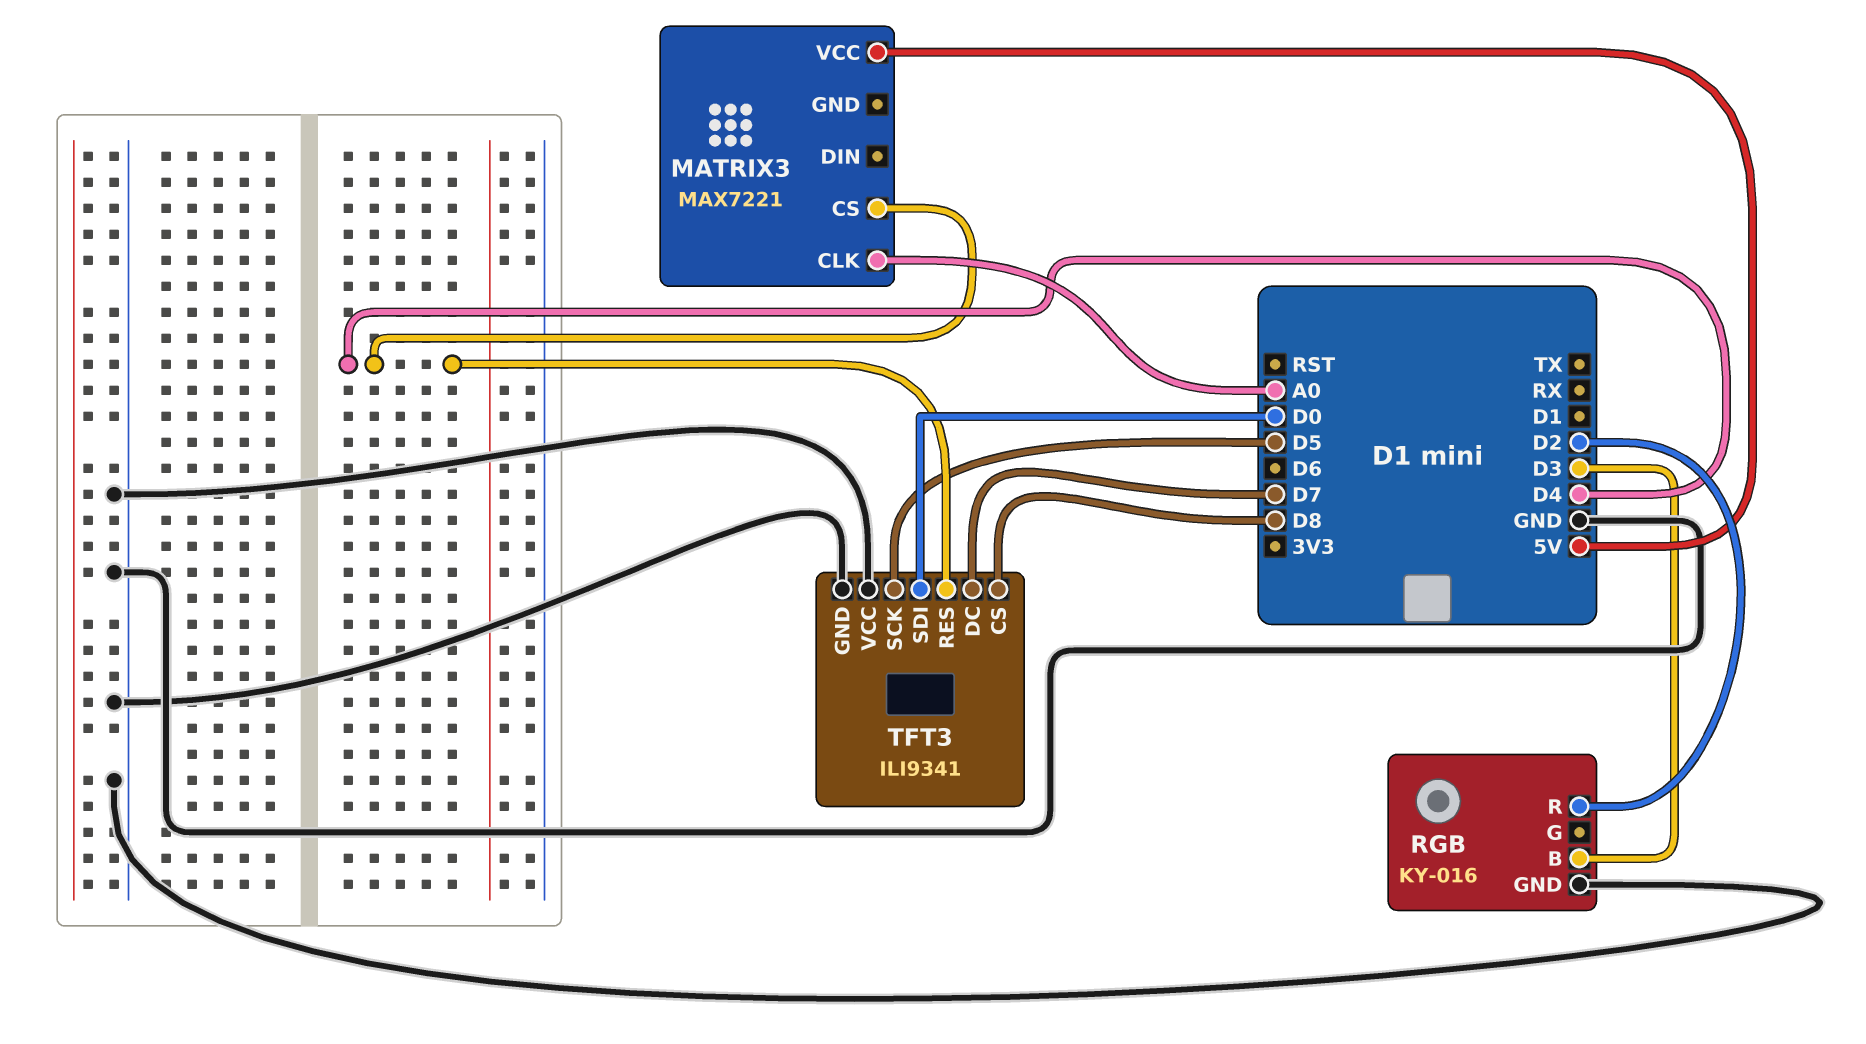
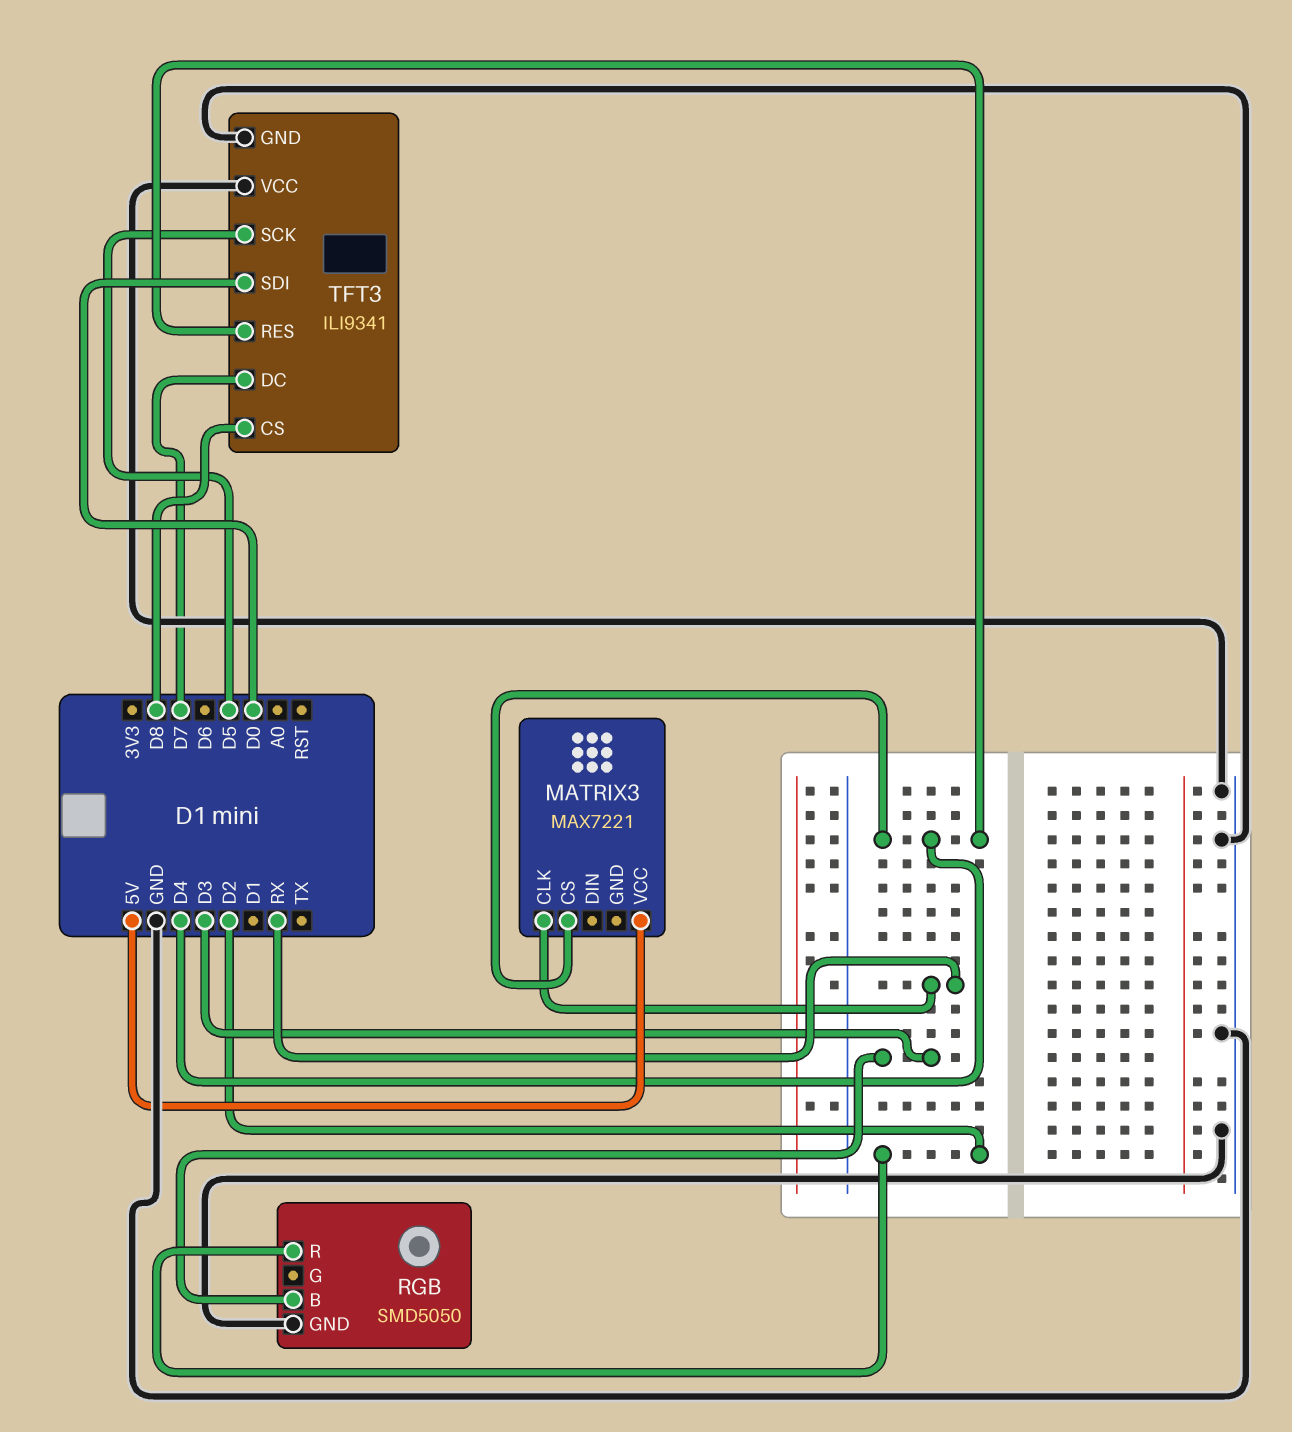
MATRIX3 pin CLK: A0 -> RX
RGB: KY-016 -> SMD5050

